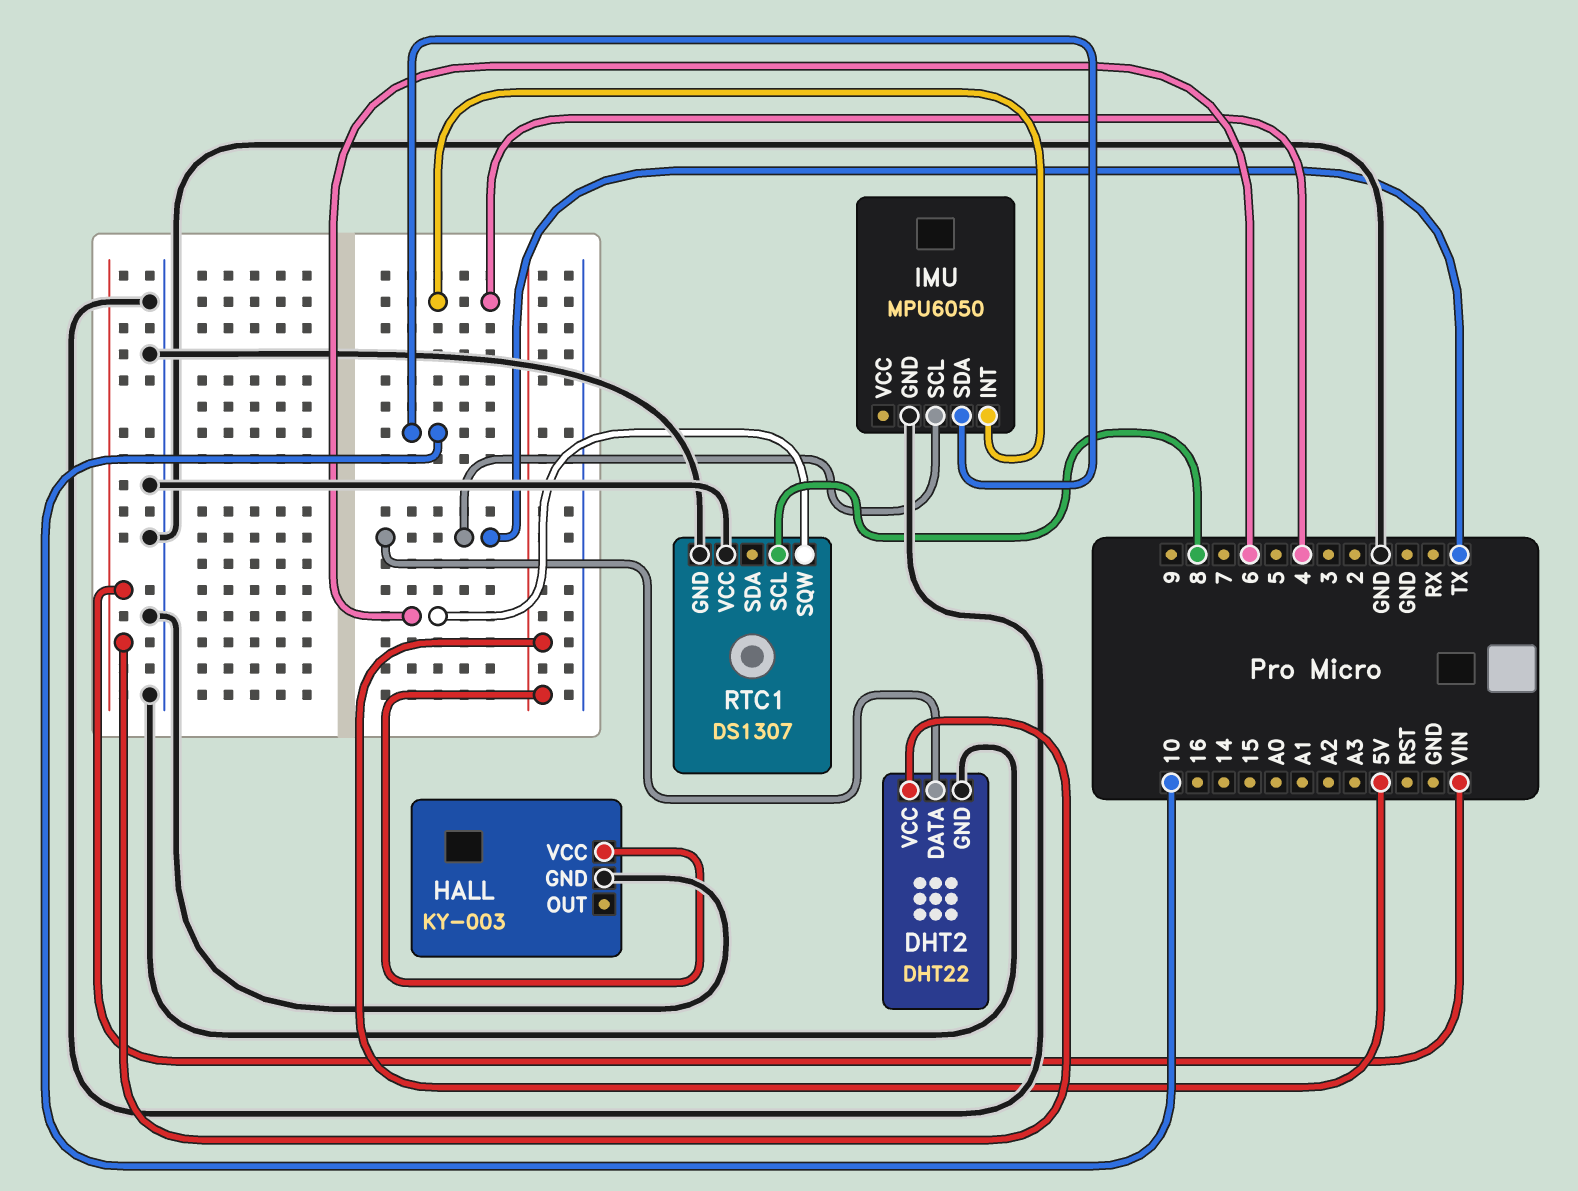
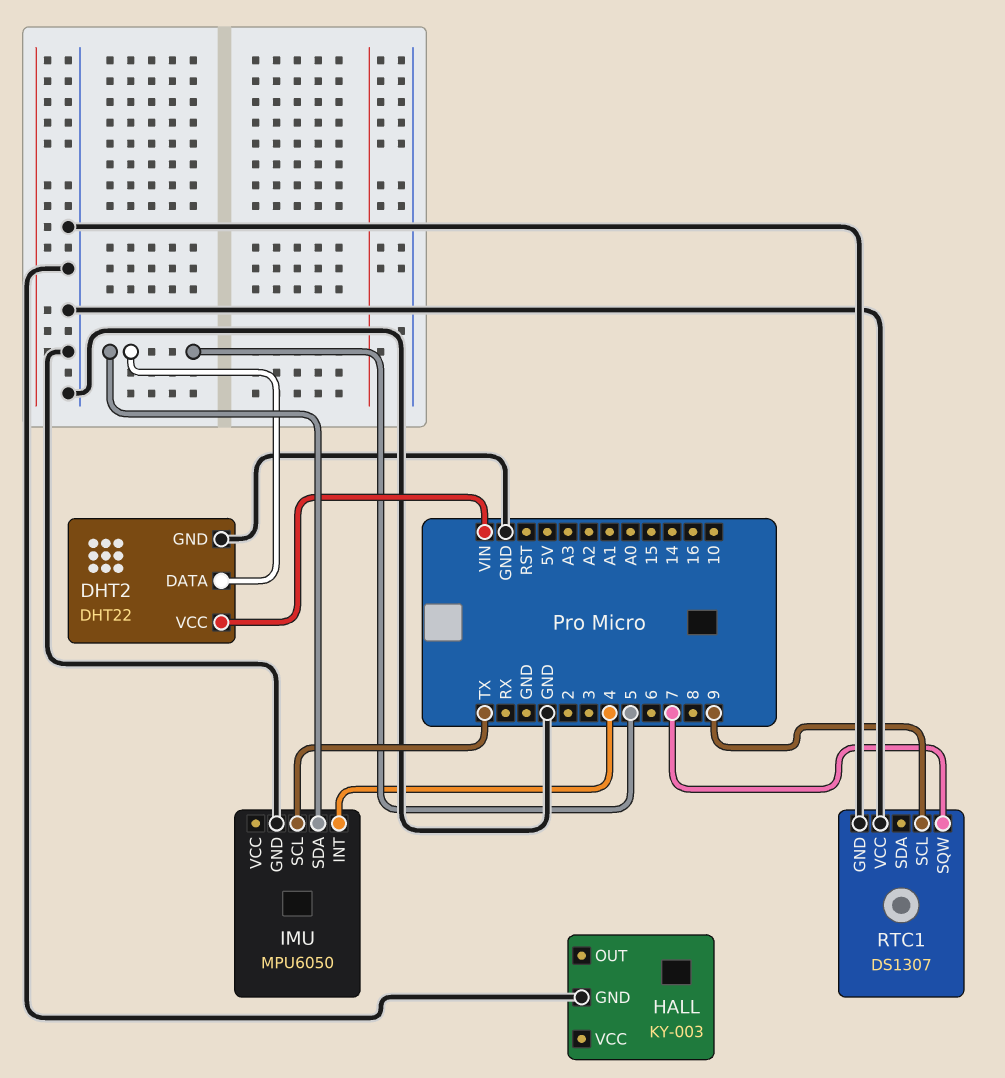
DHT2 pin DATA: TX -> 5
HALL pin VCC: 5V -> none
IMU pin SDA: 10 -> 5
RTC1 pin SCL: 8 -> 9
RTC1 pin SQW: 6 -> 7

